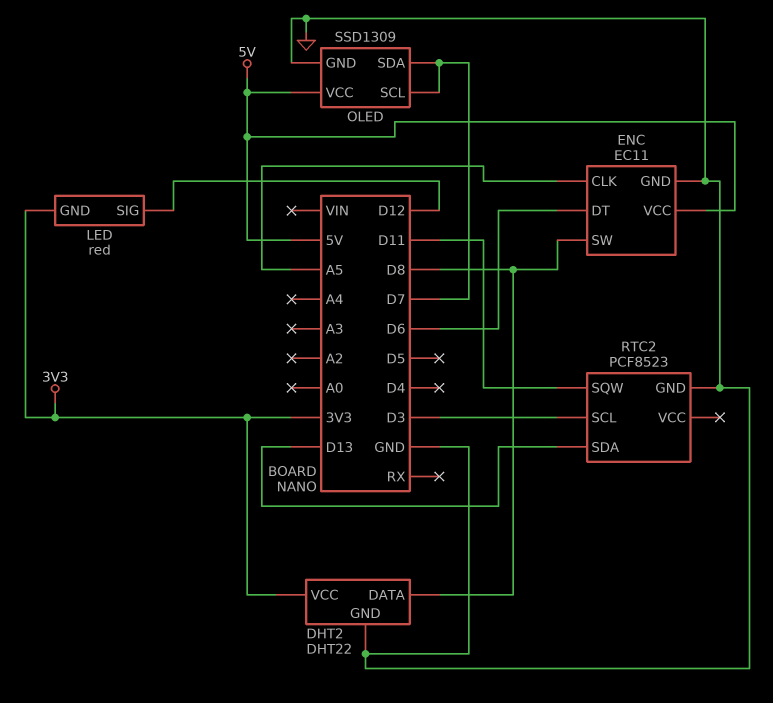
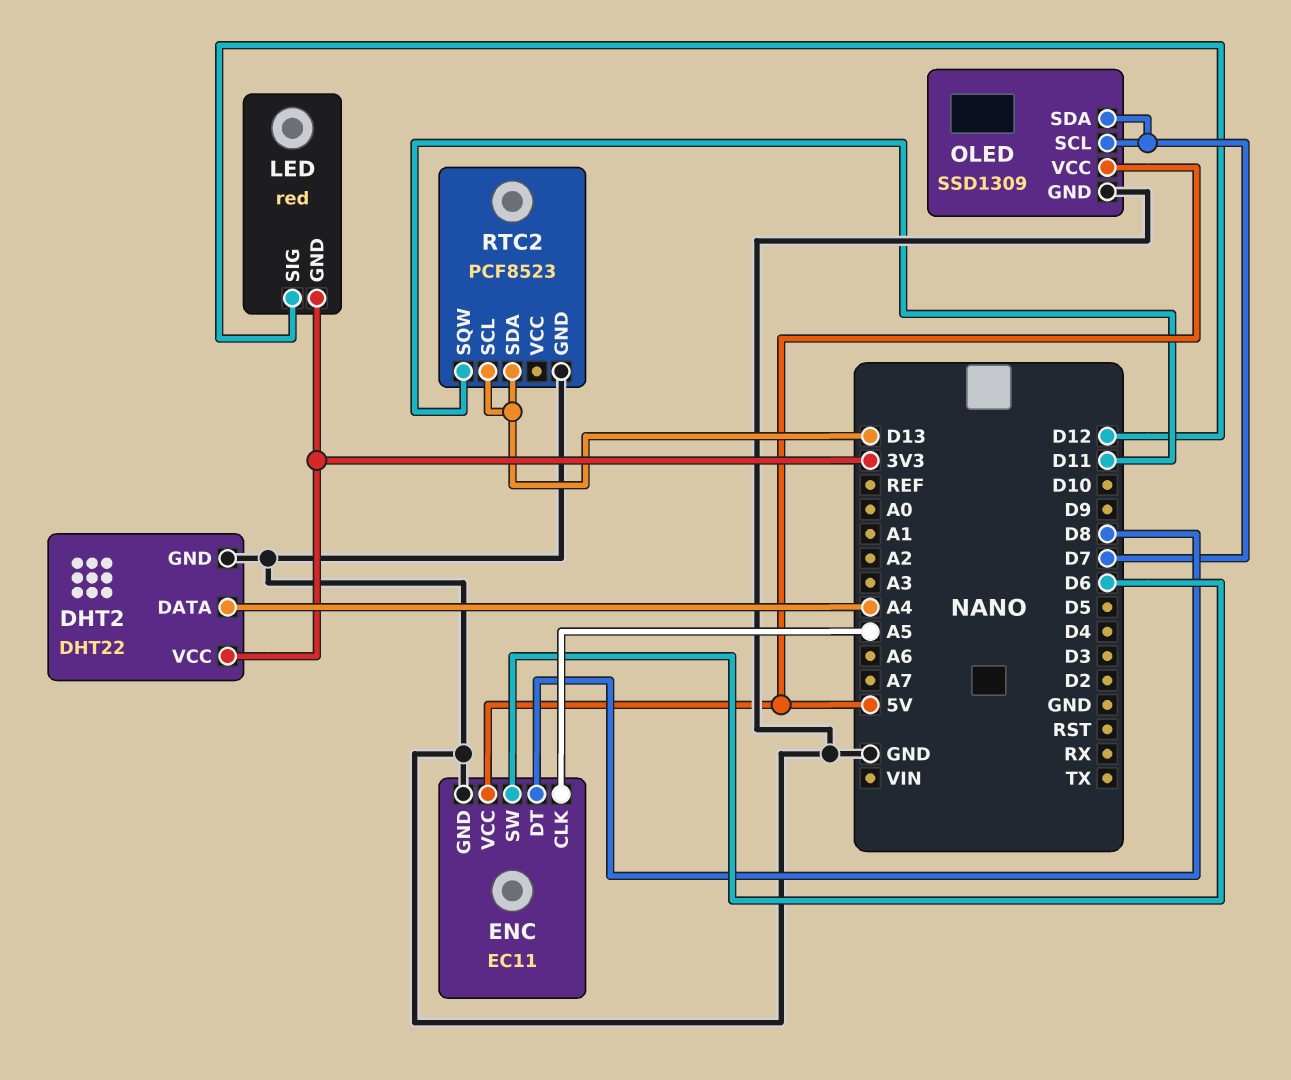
DHT2 pin DATA: D8 -> A4
ENC pin DT: D6 -> D8
ENC pin SW: D8 -> D6
RTC2 pin SCL: D3 -> D13

